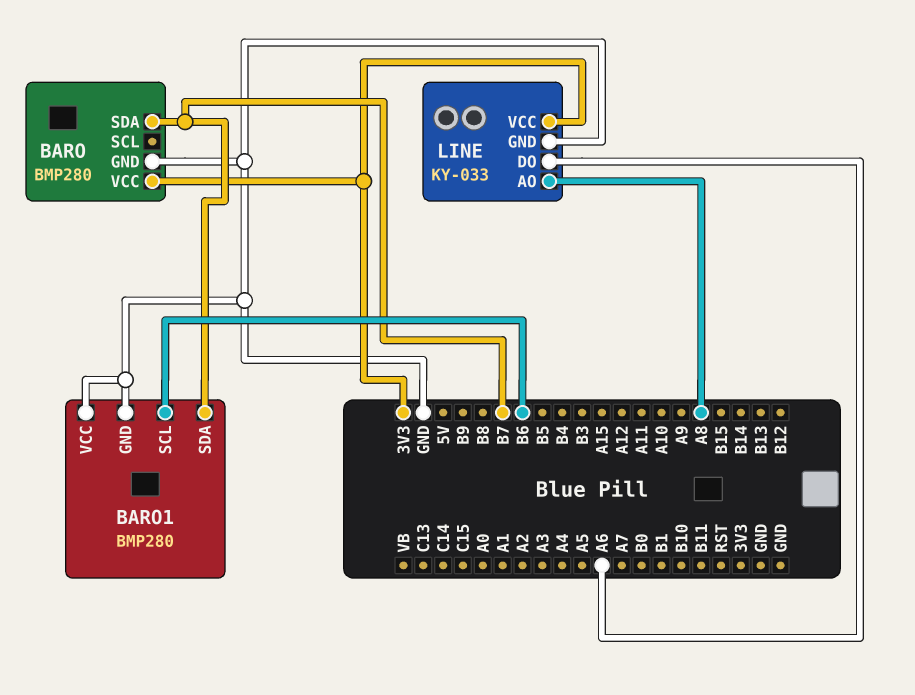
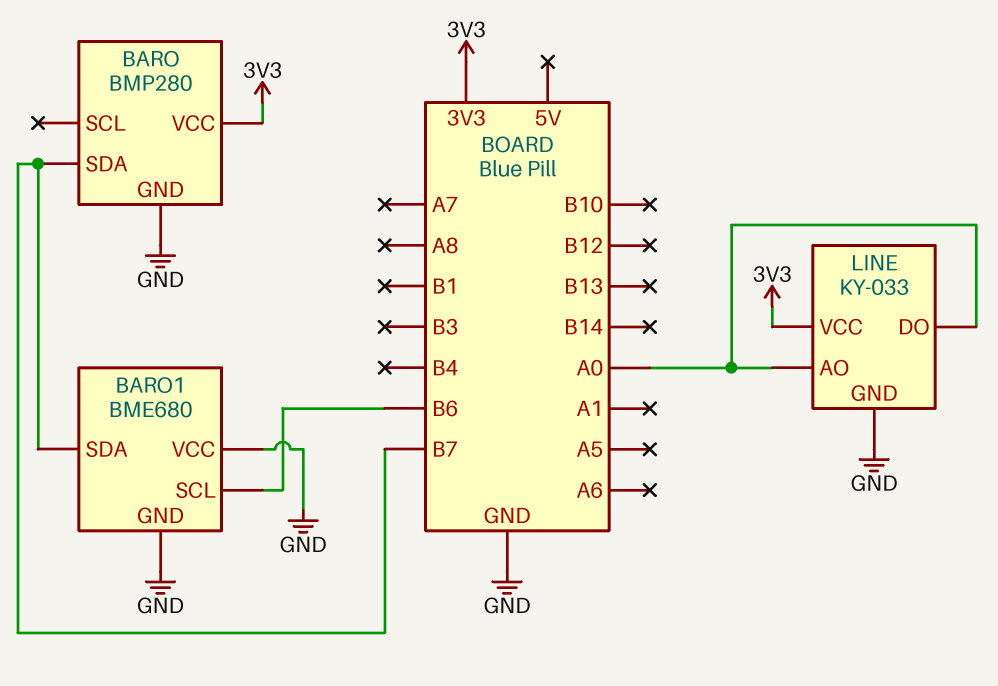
BARO1: BMP280 -> BME680
LINE pin AO: A8 -> A0
LINE pin DO: A6 -> A0

